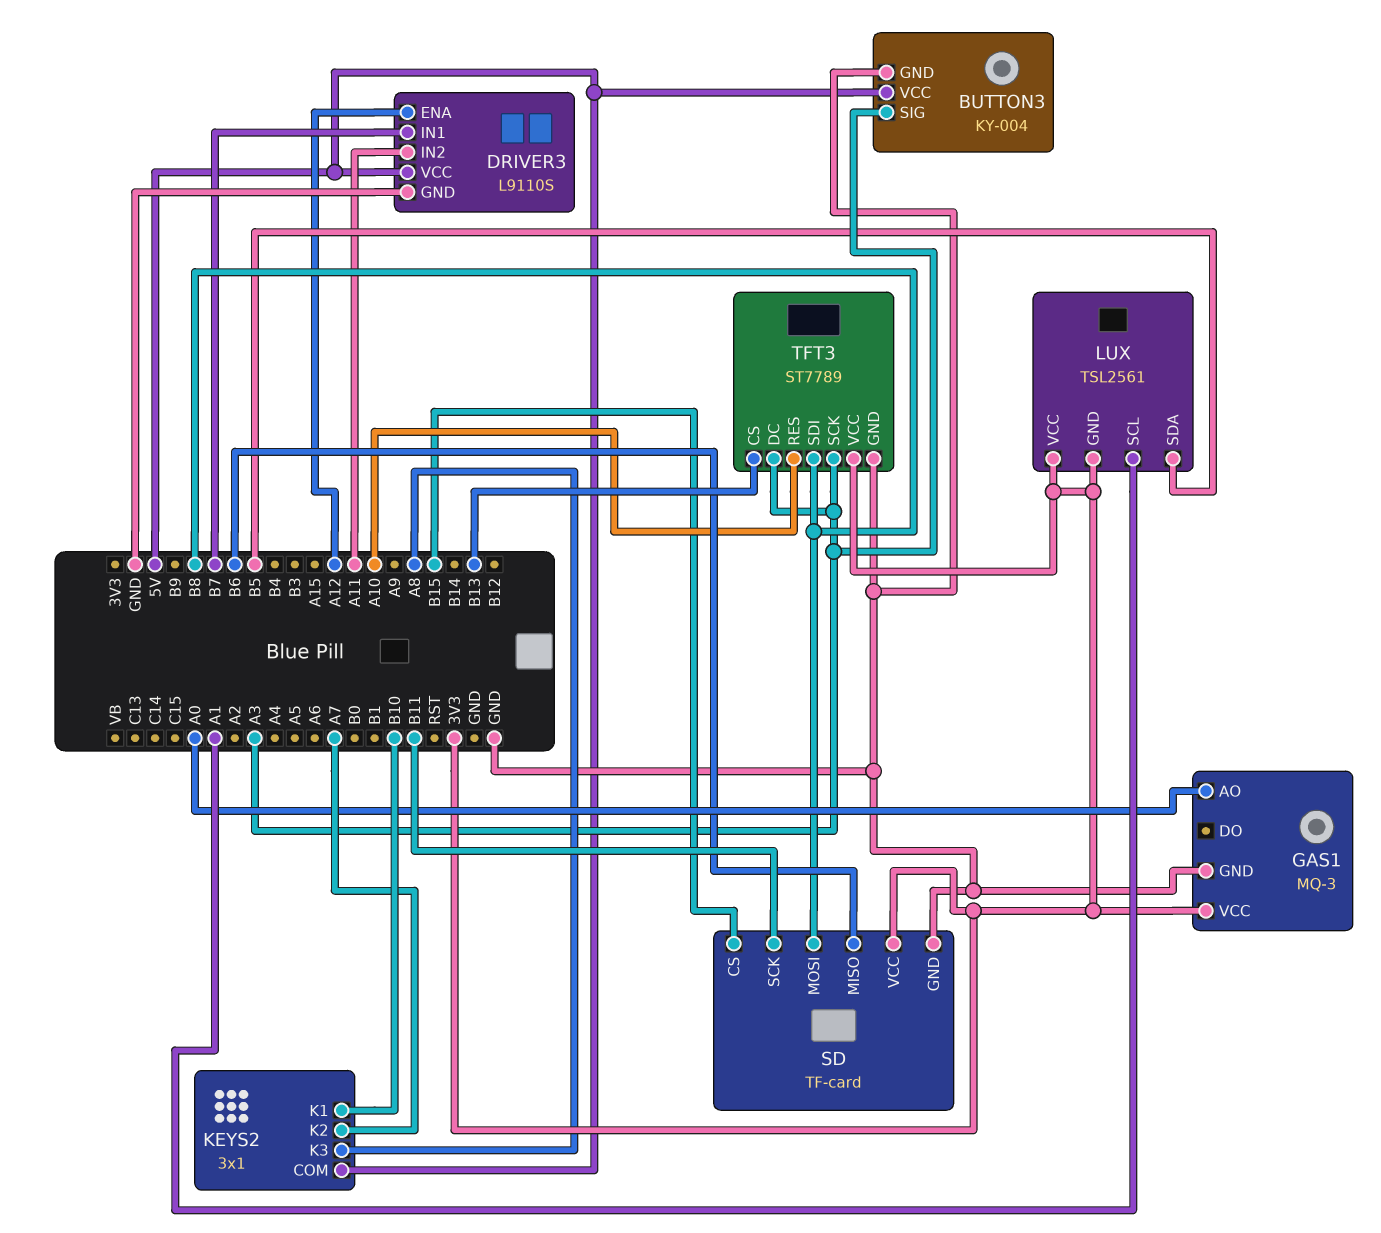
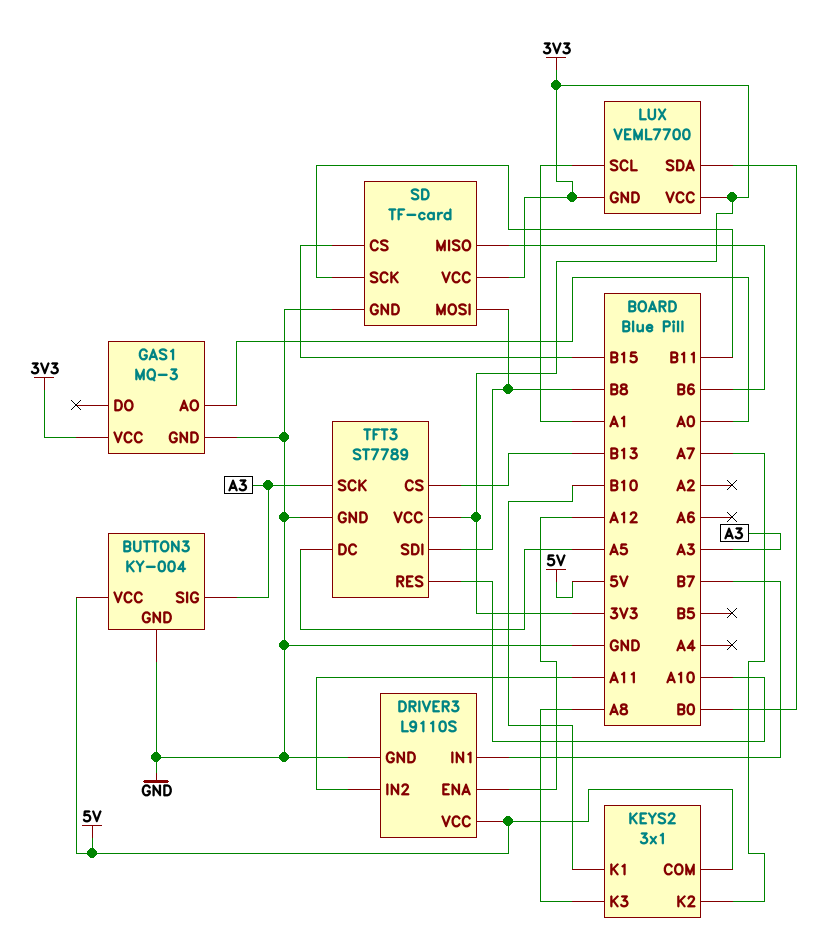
LUX: TSL2561 -> VEML7700
LUX pin SDA: B5 -> B0
TFT3 pin DC: A3 -> A5

